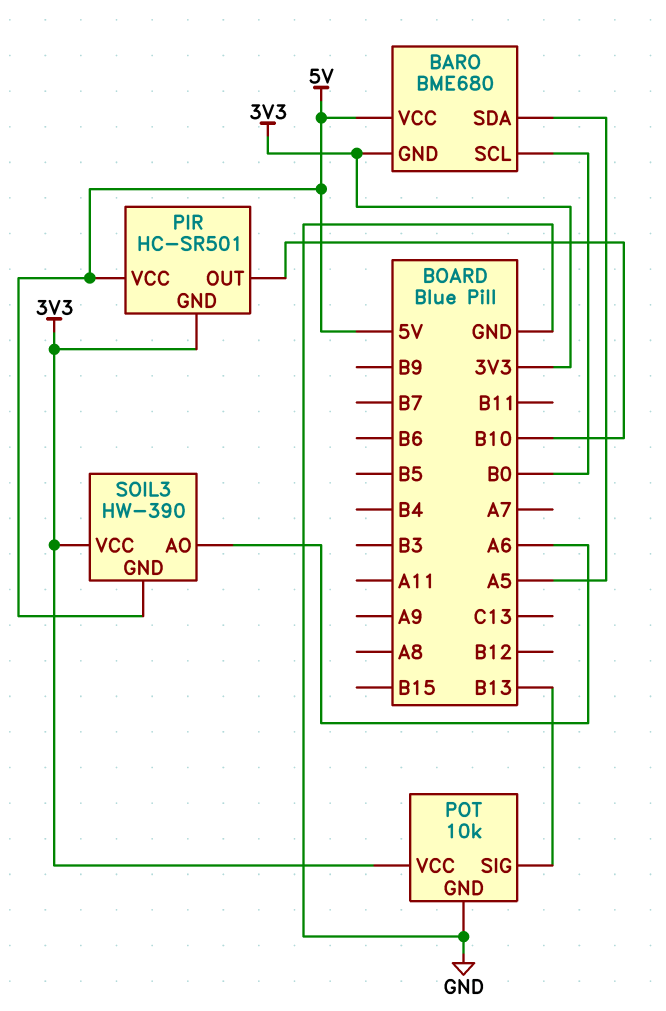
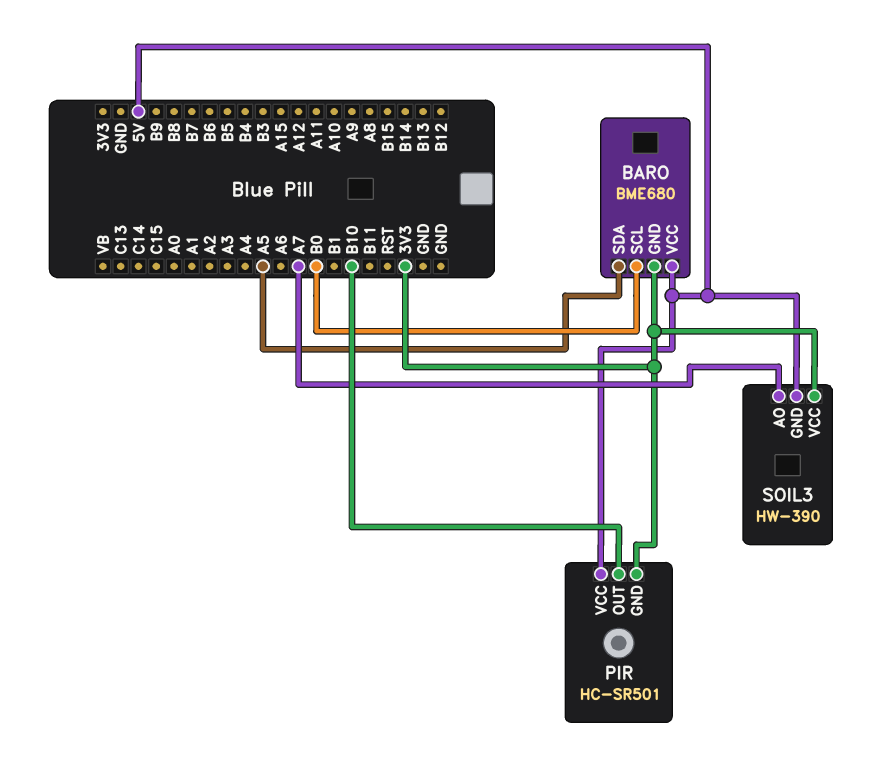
POT: 10k -> none
POT pin GND: GND -> none
POT pin SIG: B13 -> none
POT pin VCC: 3V3 -> none
SOIL3 pin AO: A6 -> A7

